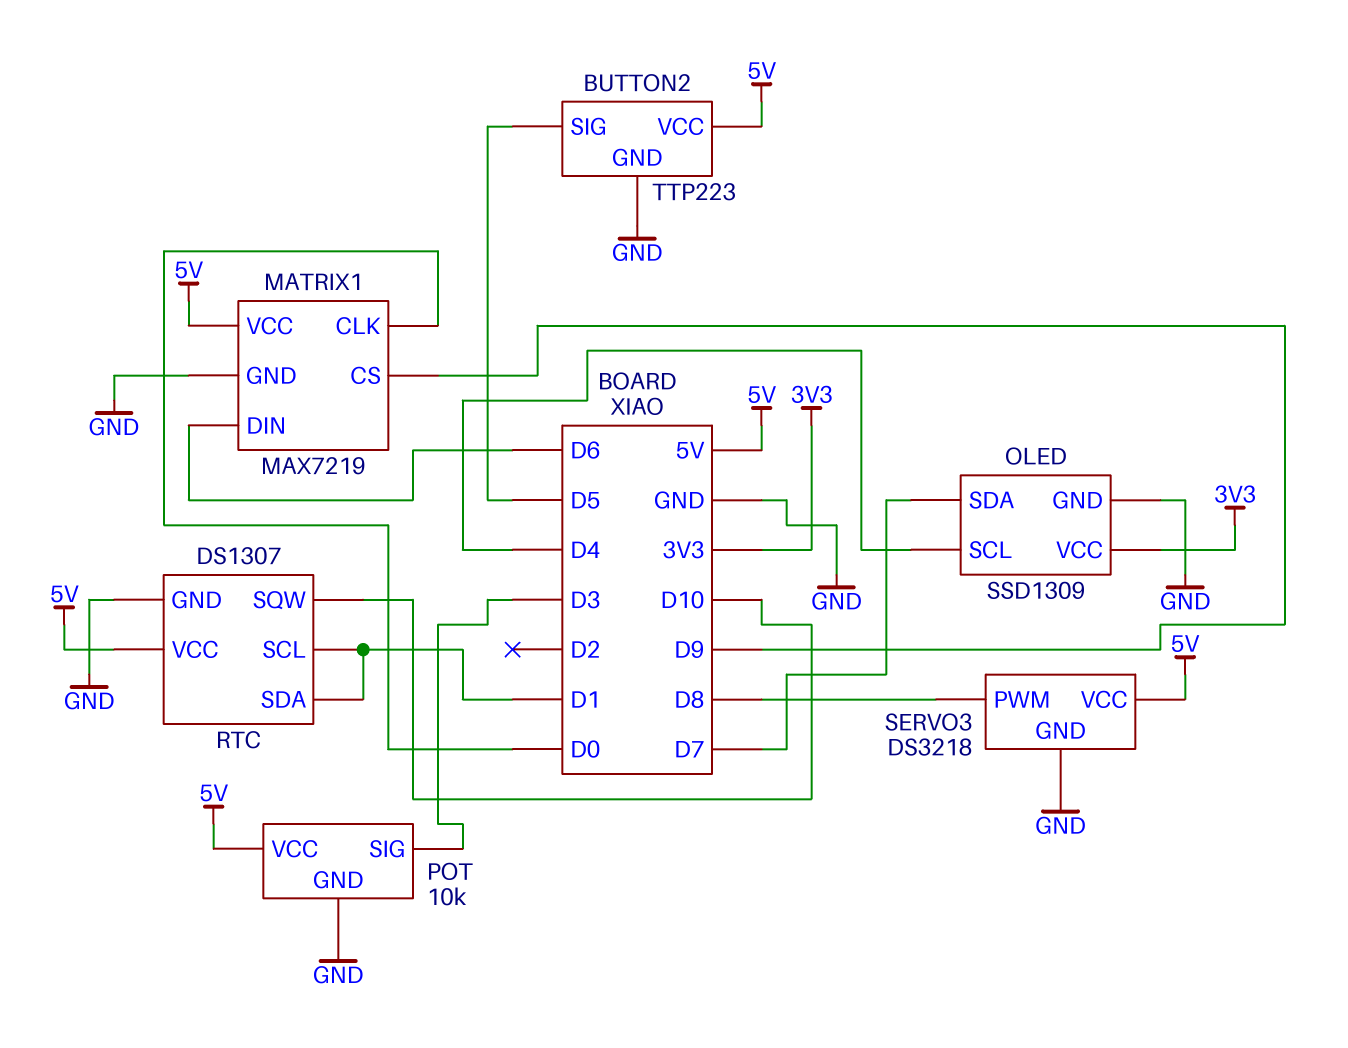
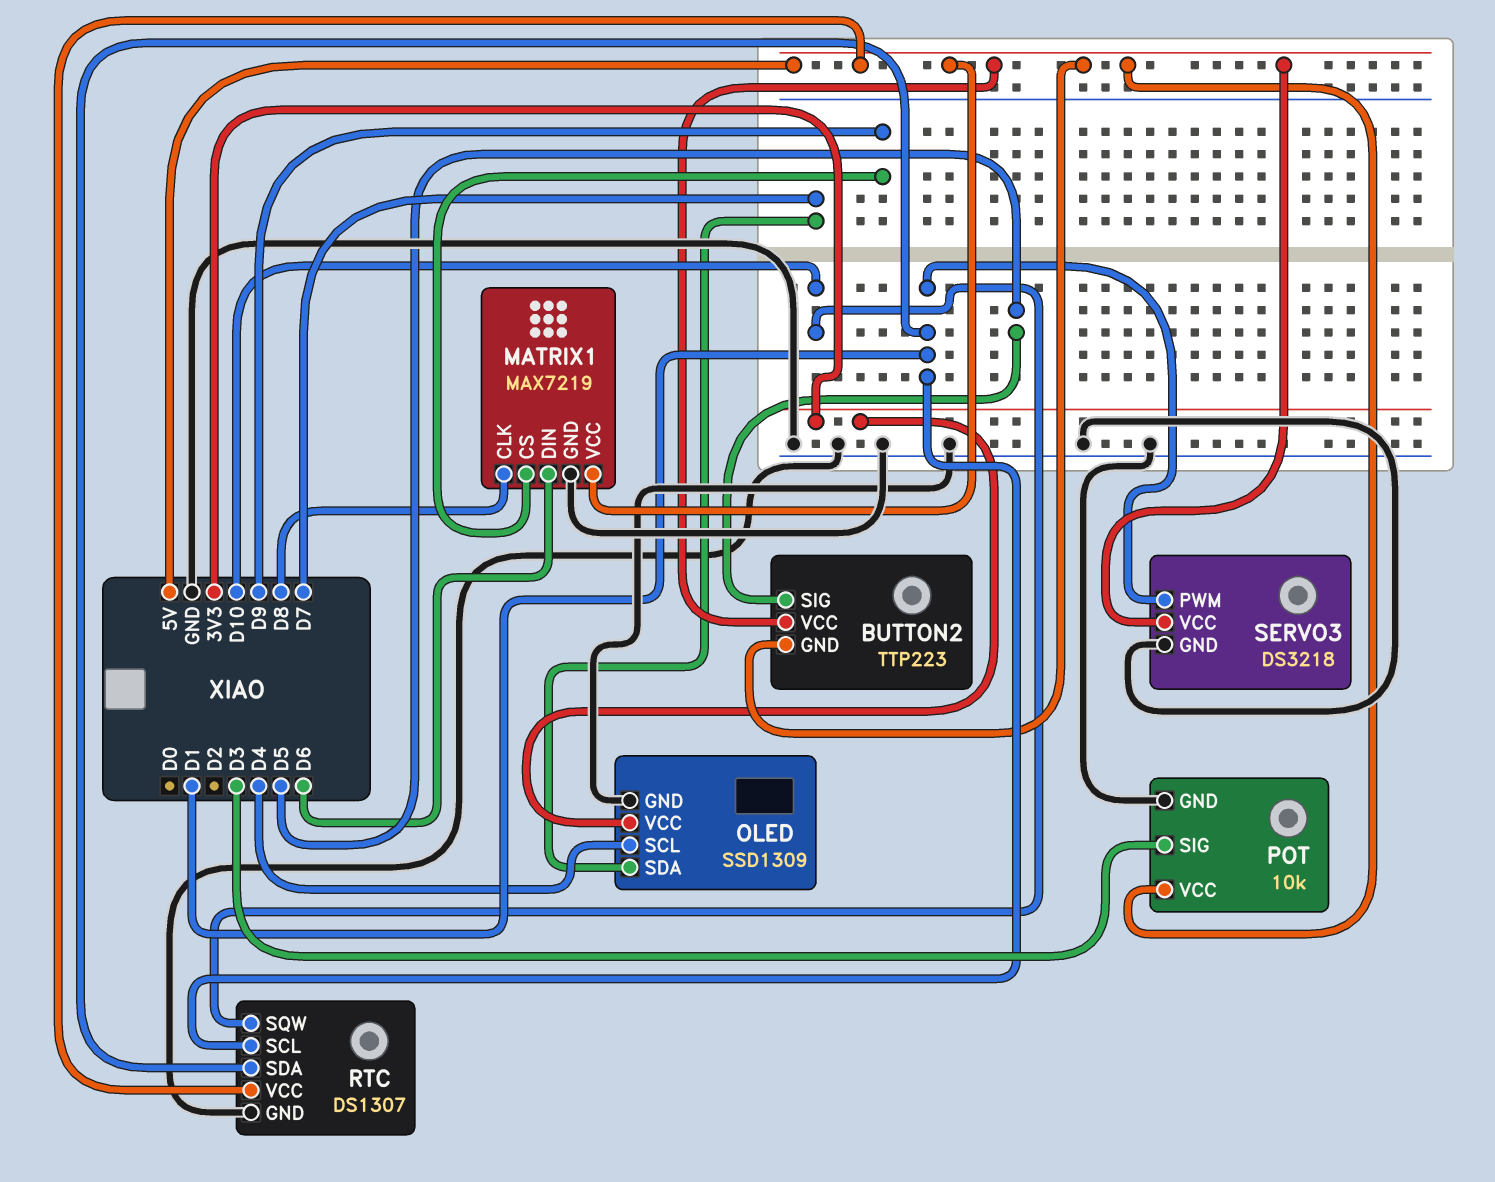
BUTTON2 pin GND: GND -> 5V
MATRIX1 pin CLK: D0 -> D8
SERVO3 pin PWM: D8 -> D1

